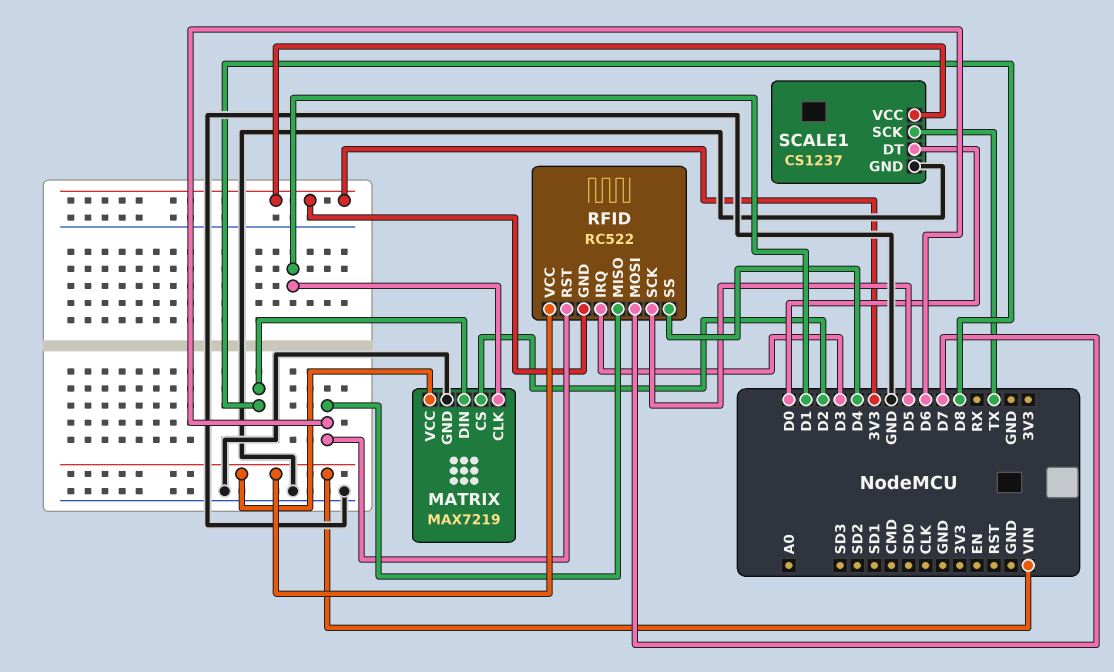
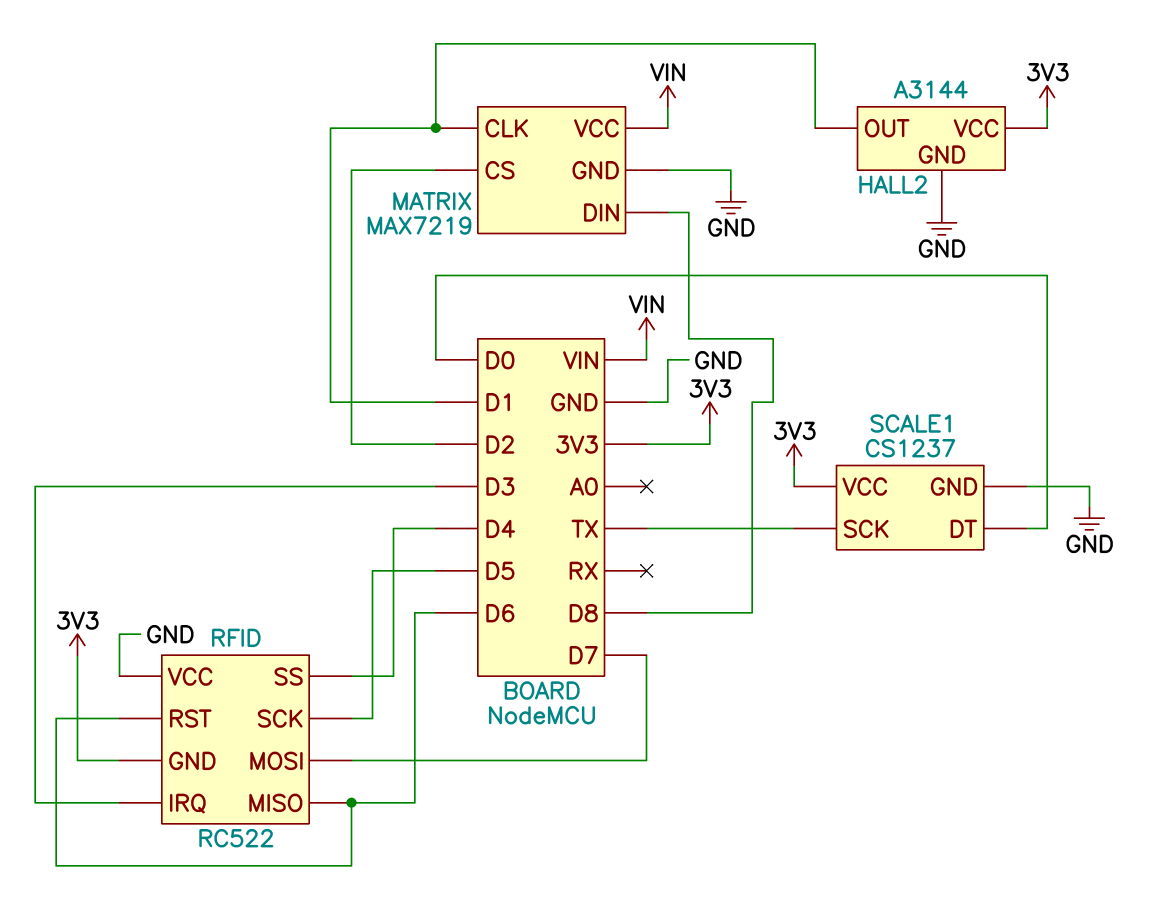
HALL2: none -> A3144
HALL2 pin GND: none -> GND
HALL2 pin OUT: none -> D1
HALL2 pin VCC: none -> 3V3
RFID pin VCC: VIN -> GND

